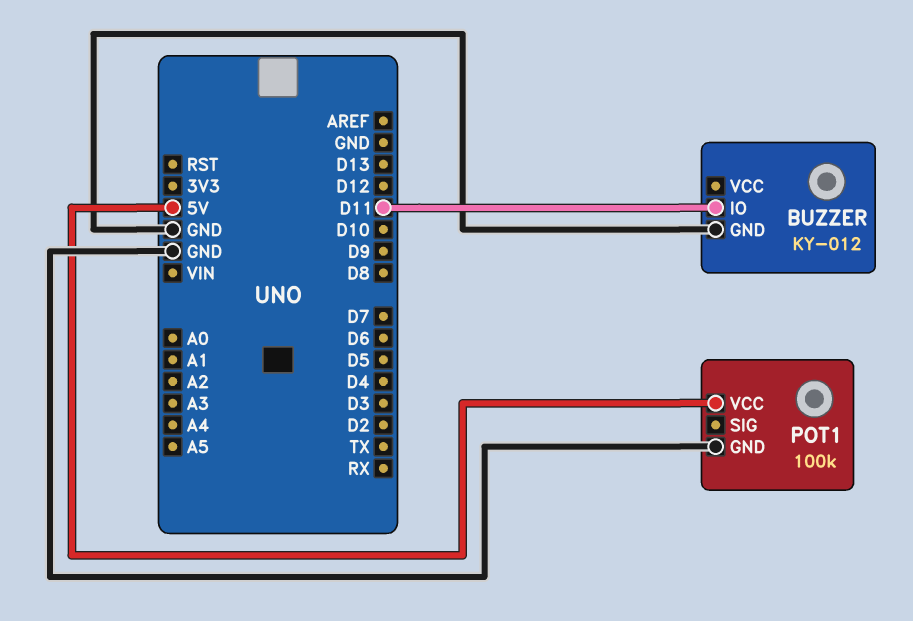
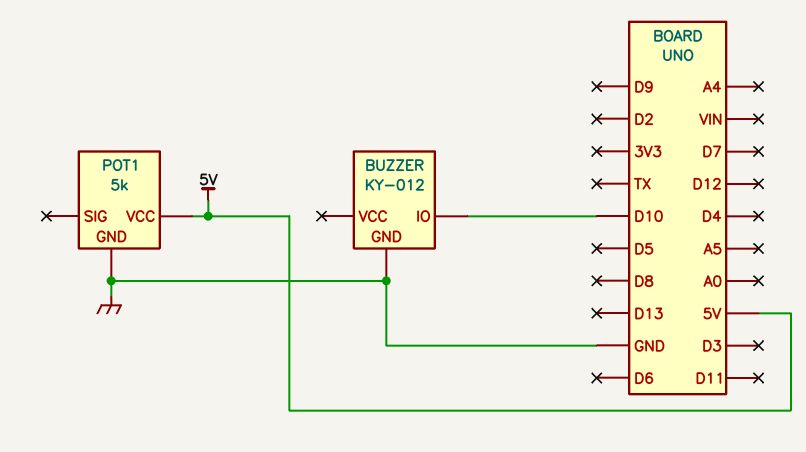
BUZZER pin IO: D11 -> D10
POT1: 100k -> 5k

